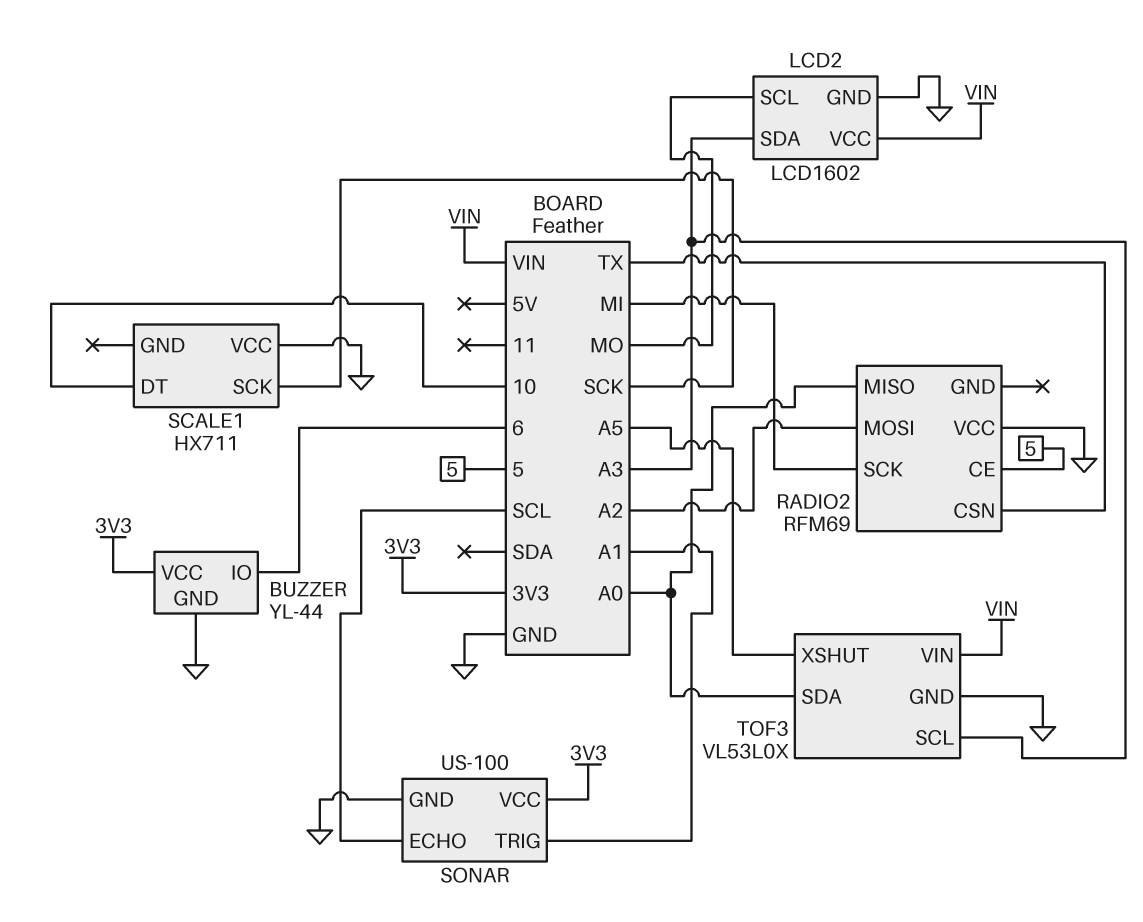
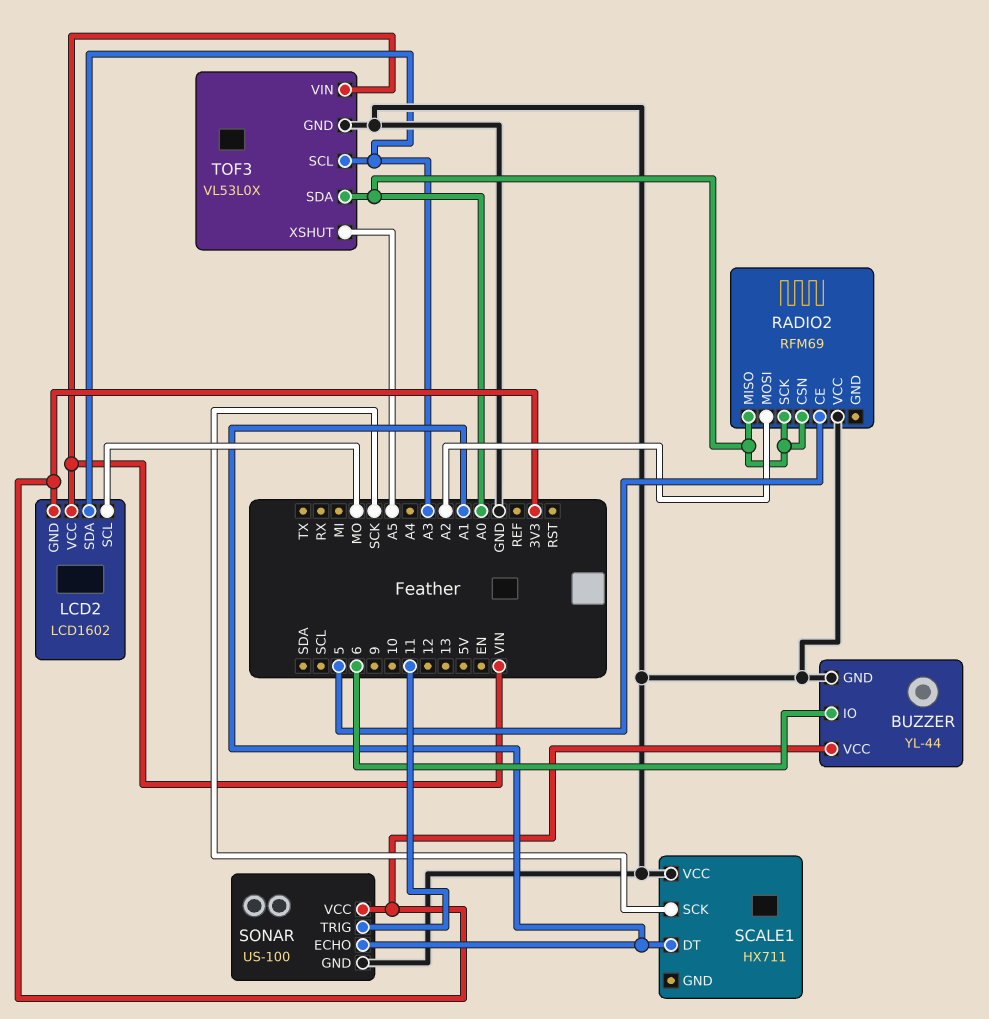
LCD2 pin GND: GND -> 3V3
RADIO2 pin CSN: TX -> A0
RADIO2 pin SCK: MI -> A0
SCALE1 pin DT: 10 -> A1
SONAR pin ECHO: SCL -> A1
SONAR pin TRIG: A1 -> 11

